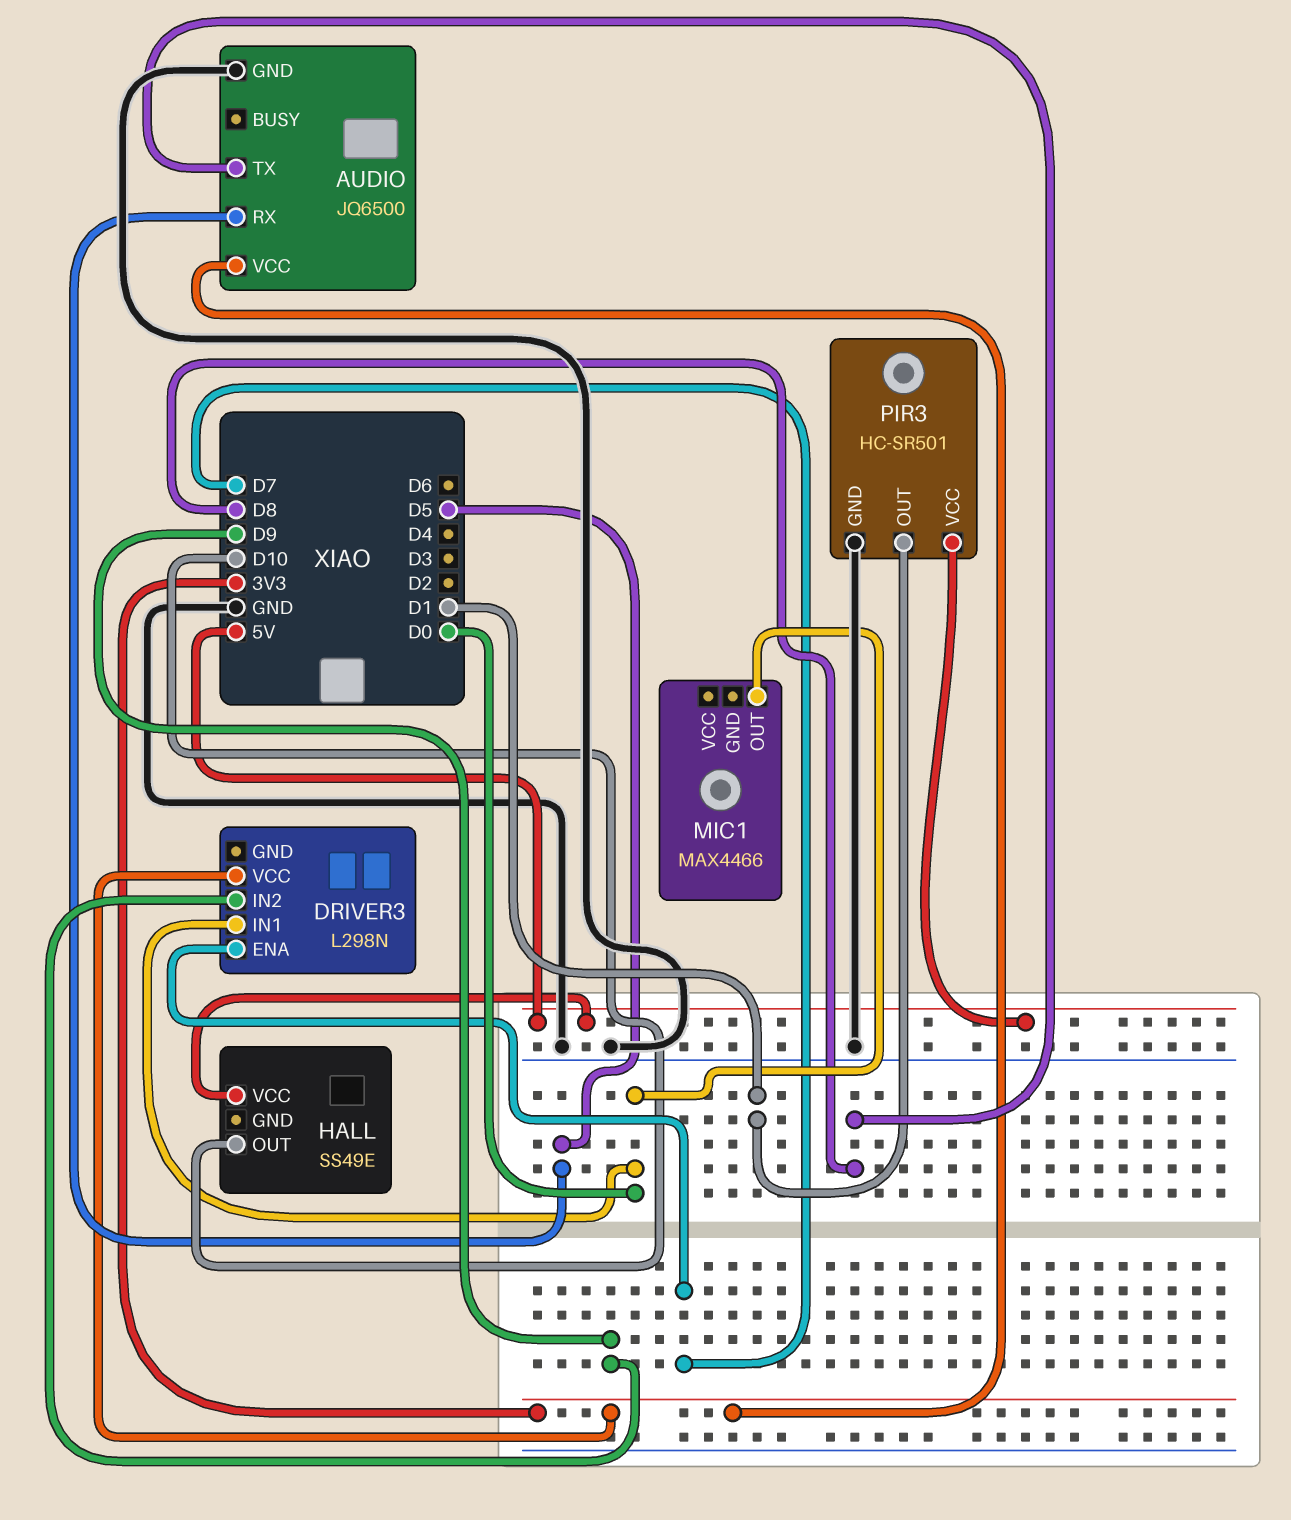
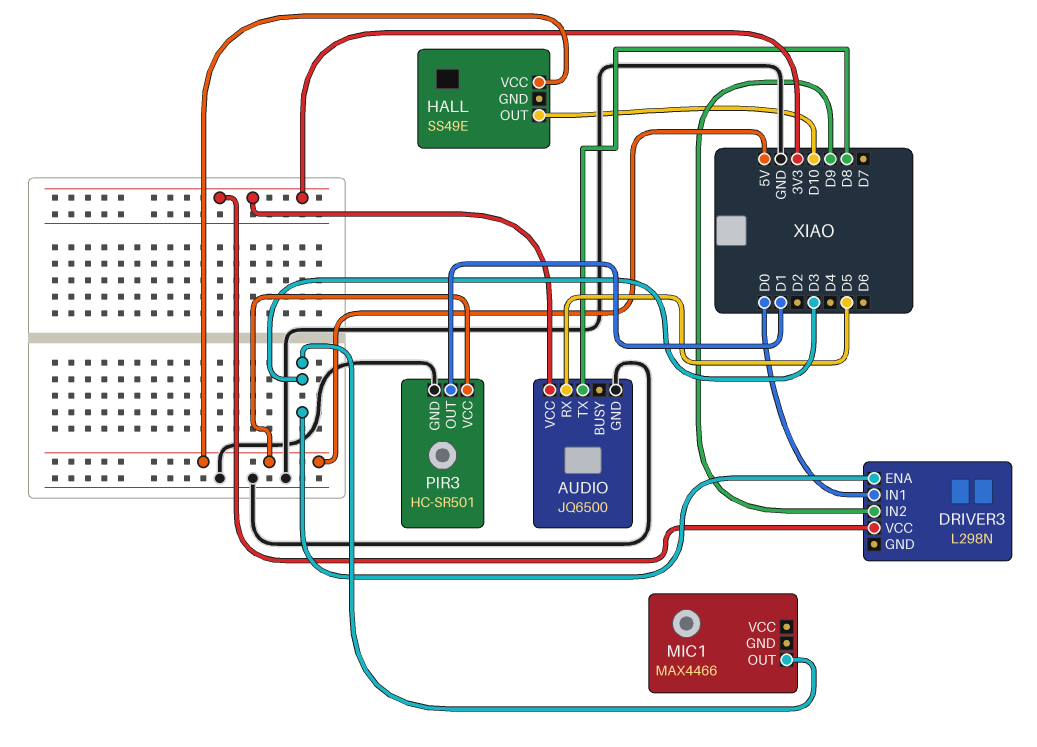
DRIVER3 pin ENA: D7 -> D3
MIC1 pin OUT: D0 -> D3

